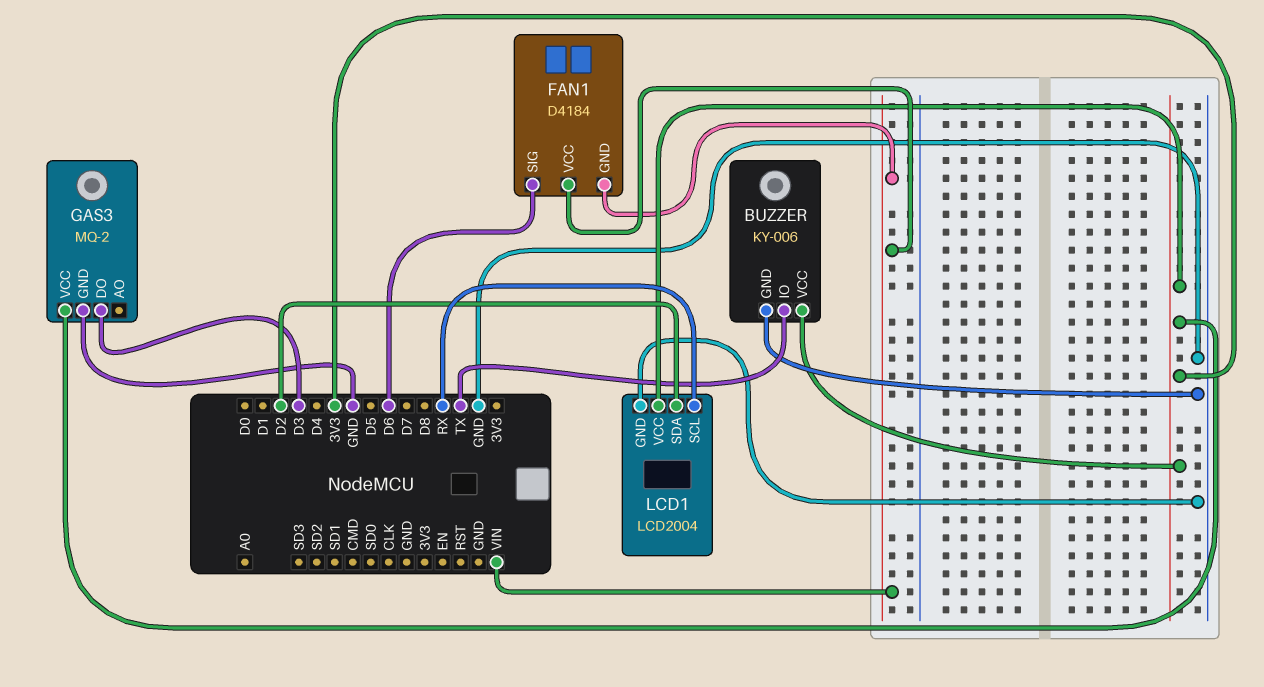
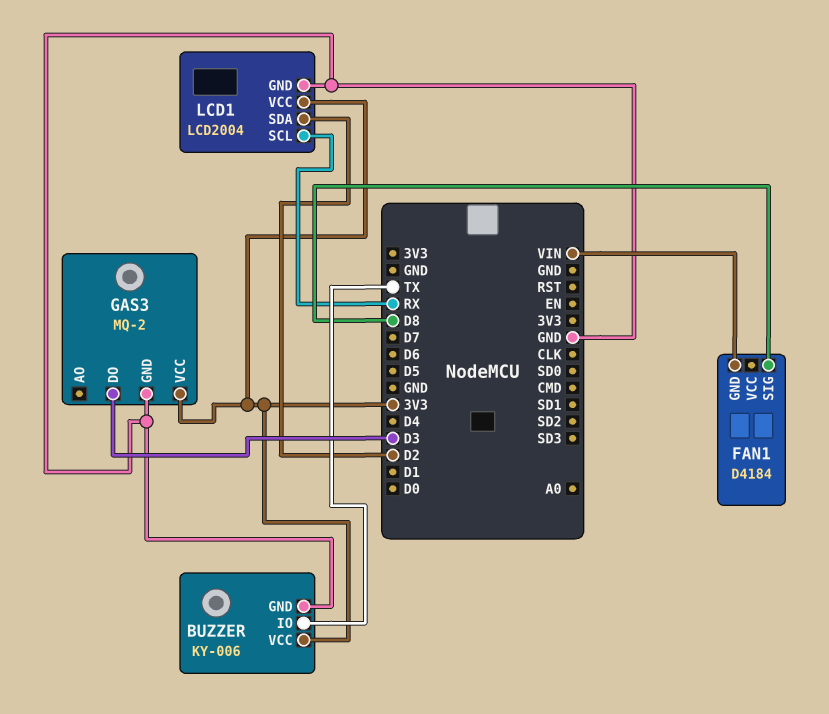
FAN1 pin SIG: D6 -> D8
FAN1 pin VCC: VIN -> none

